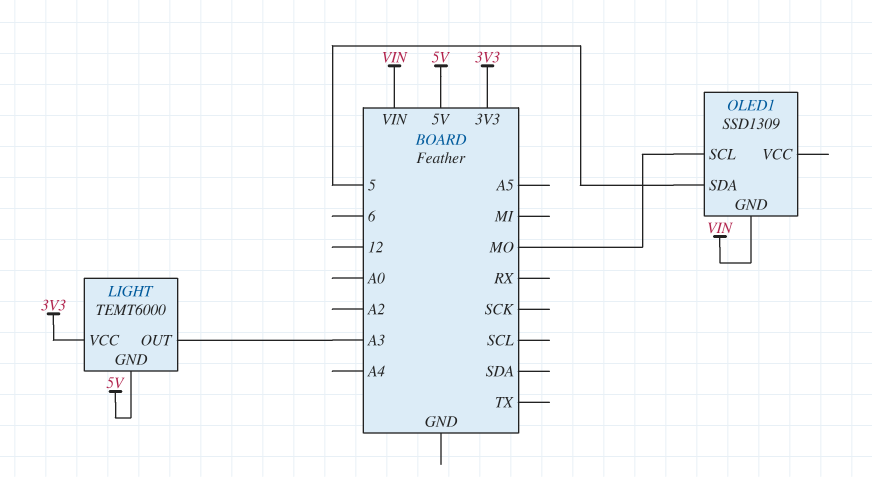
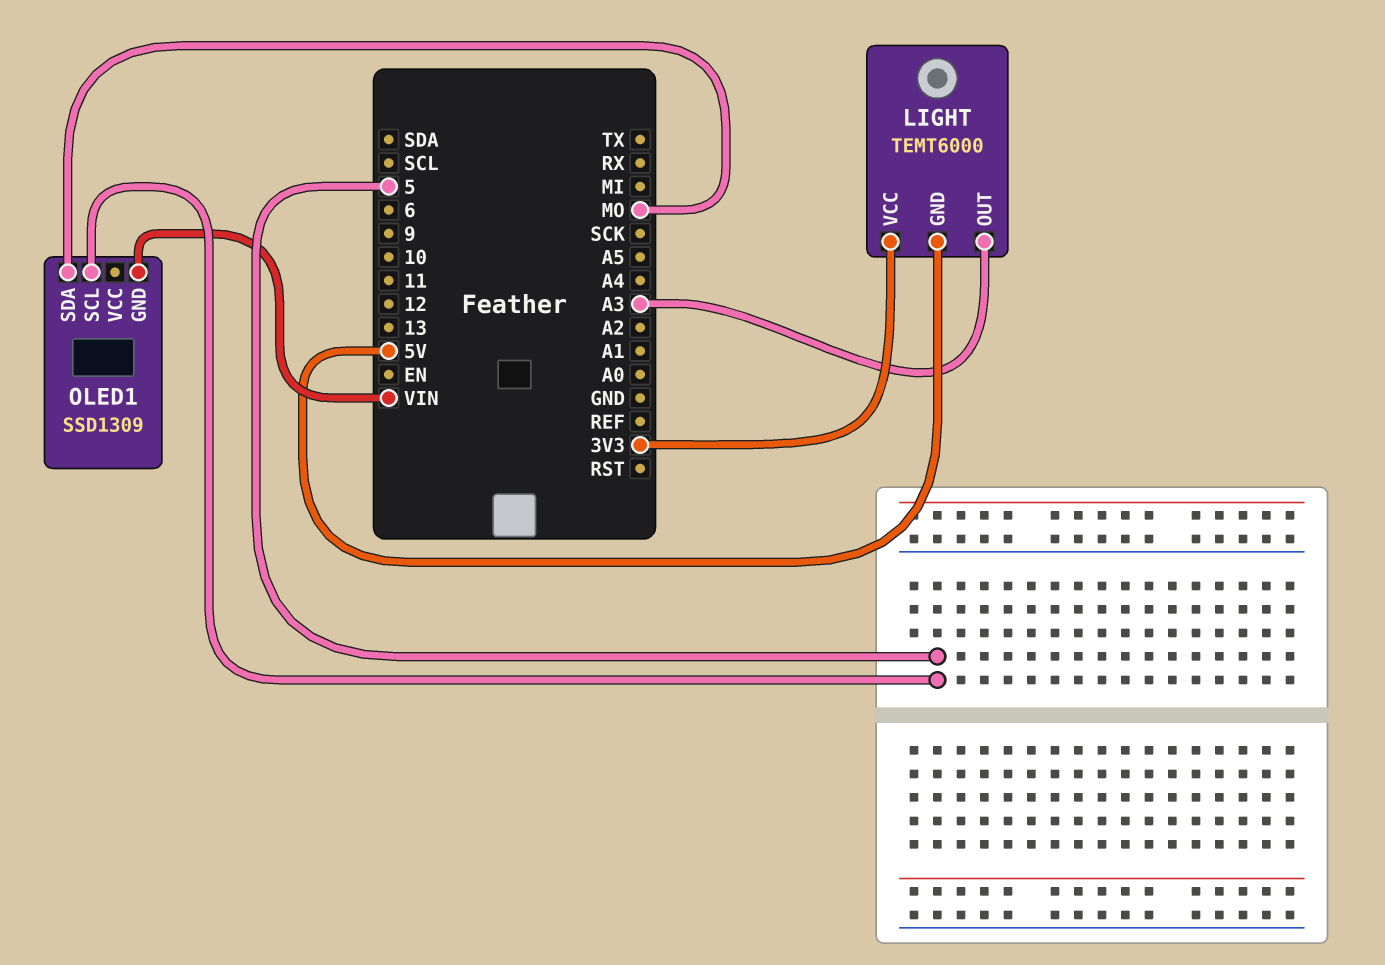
OLED1 pin SCL: MO -> 5
OLED1 pin SDA: 5 -> MO

